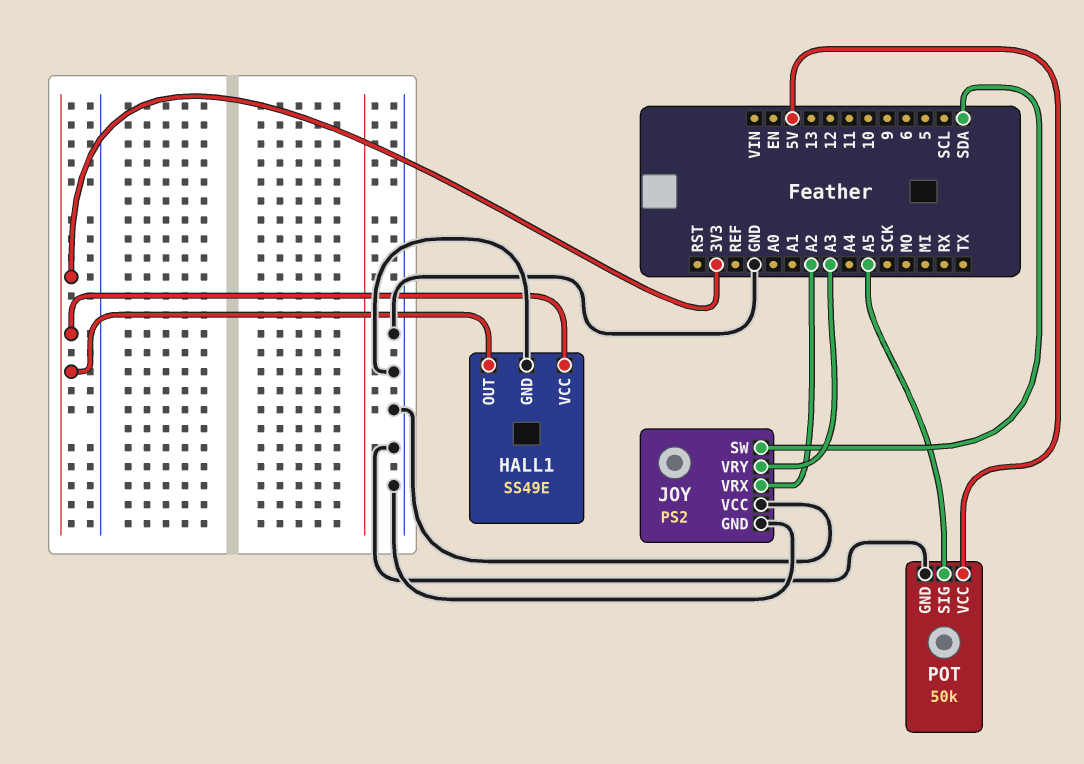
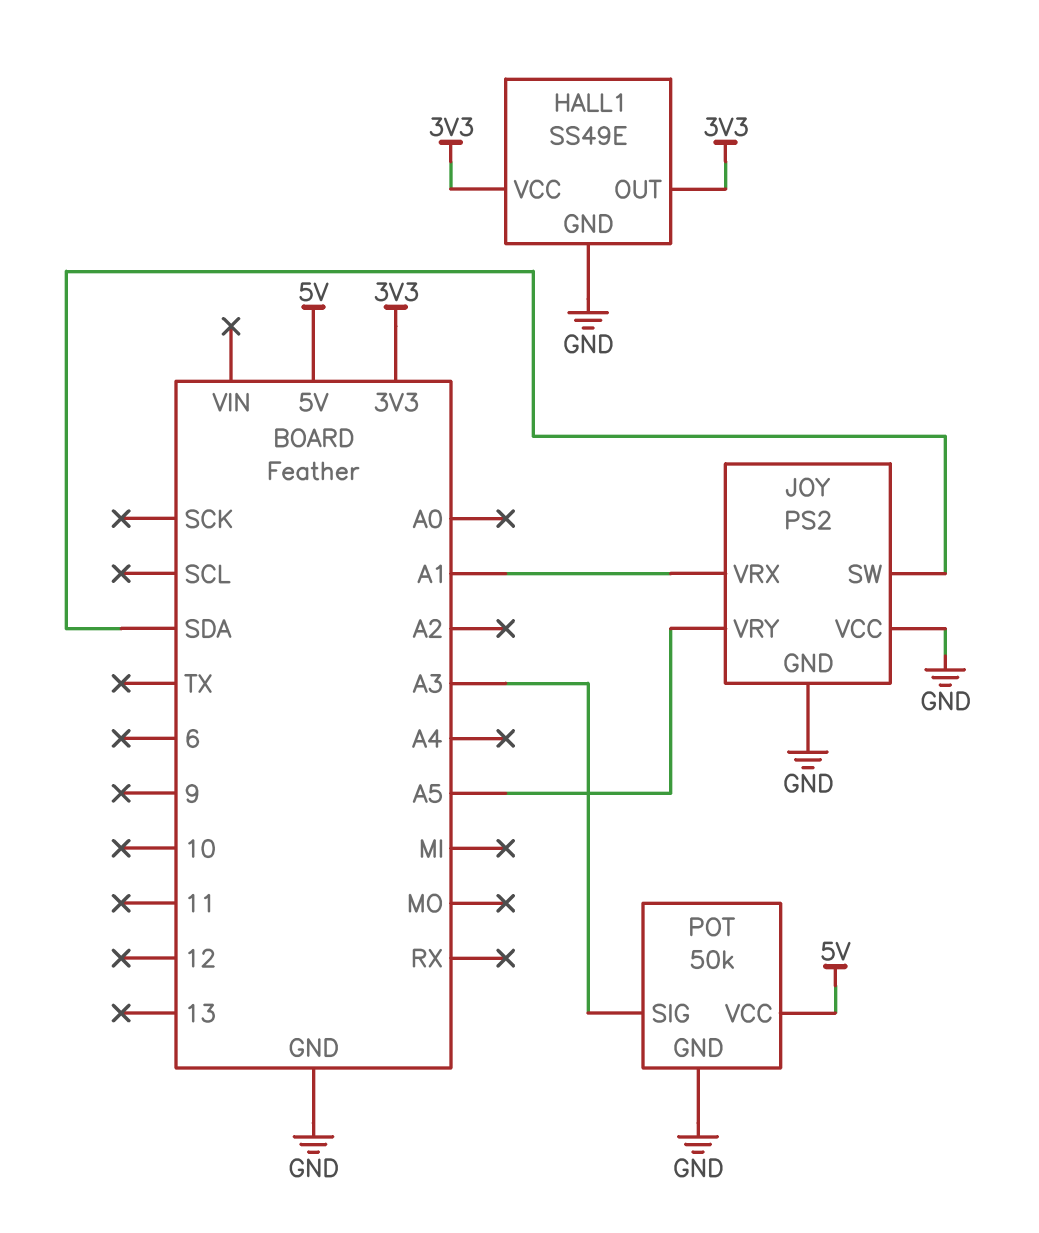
JOY pin VRX: A2 -> A1
JOY pin VRY: A3 -> A5
POT pin SIG: A5 -> A3

